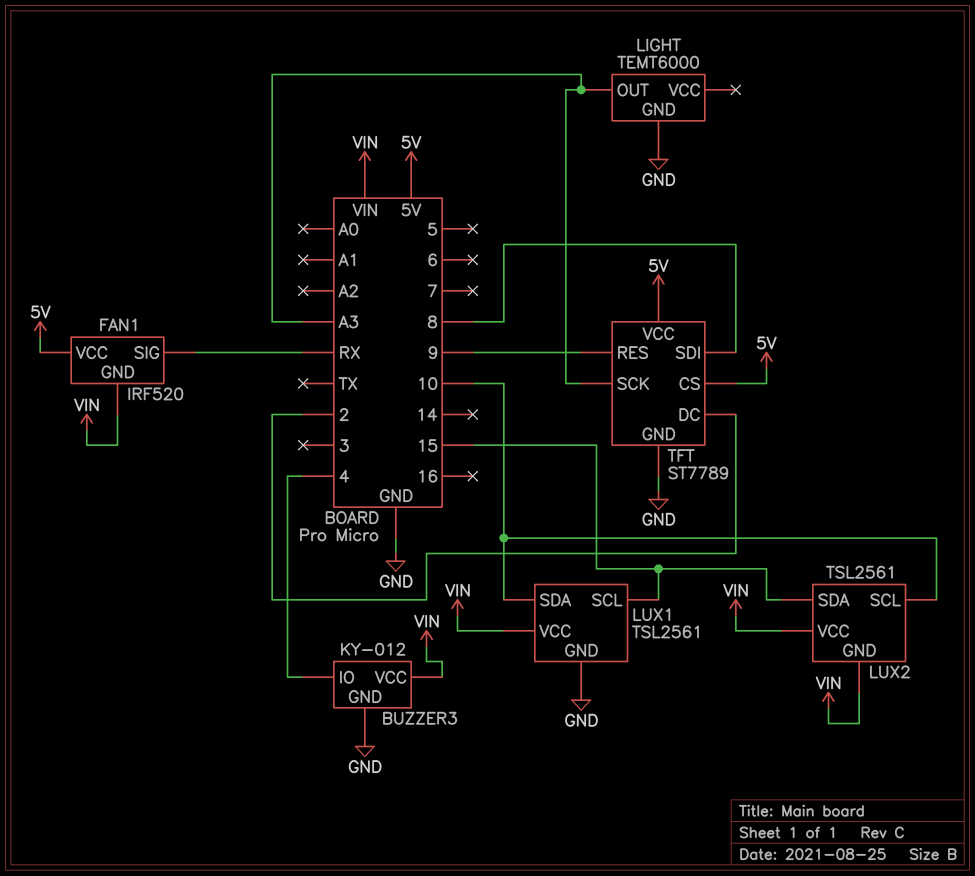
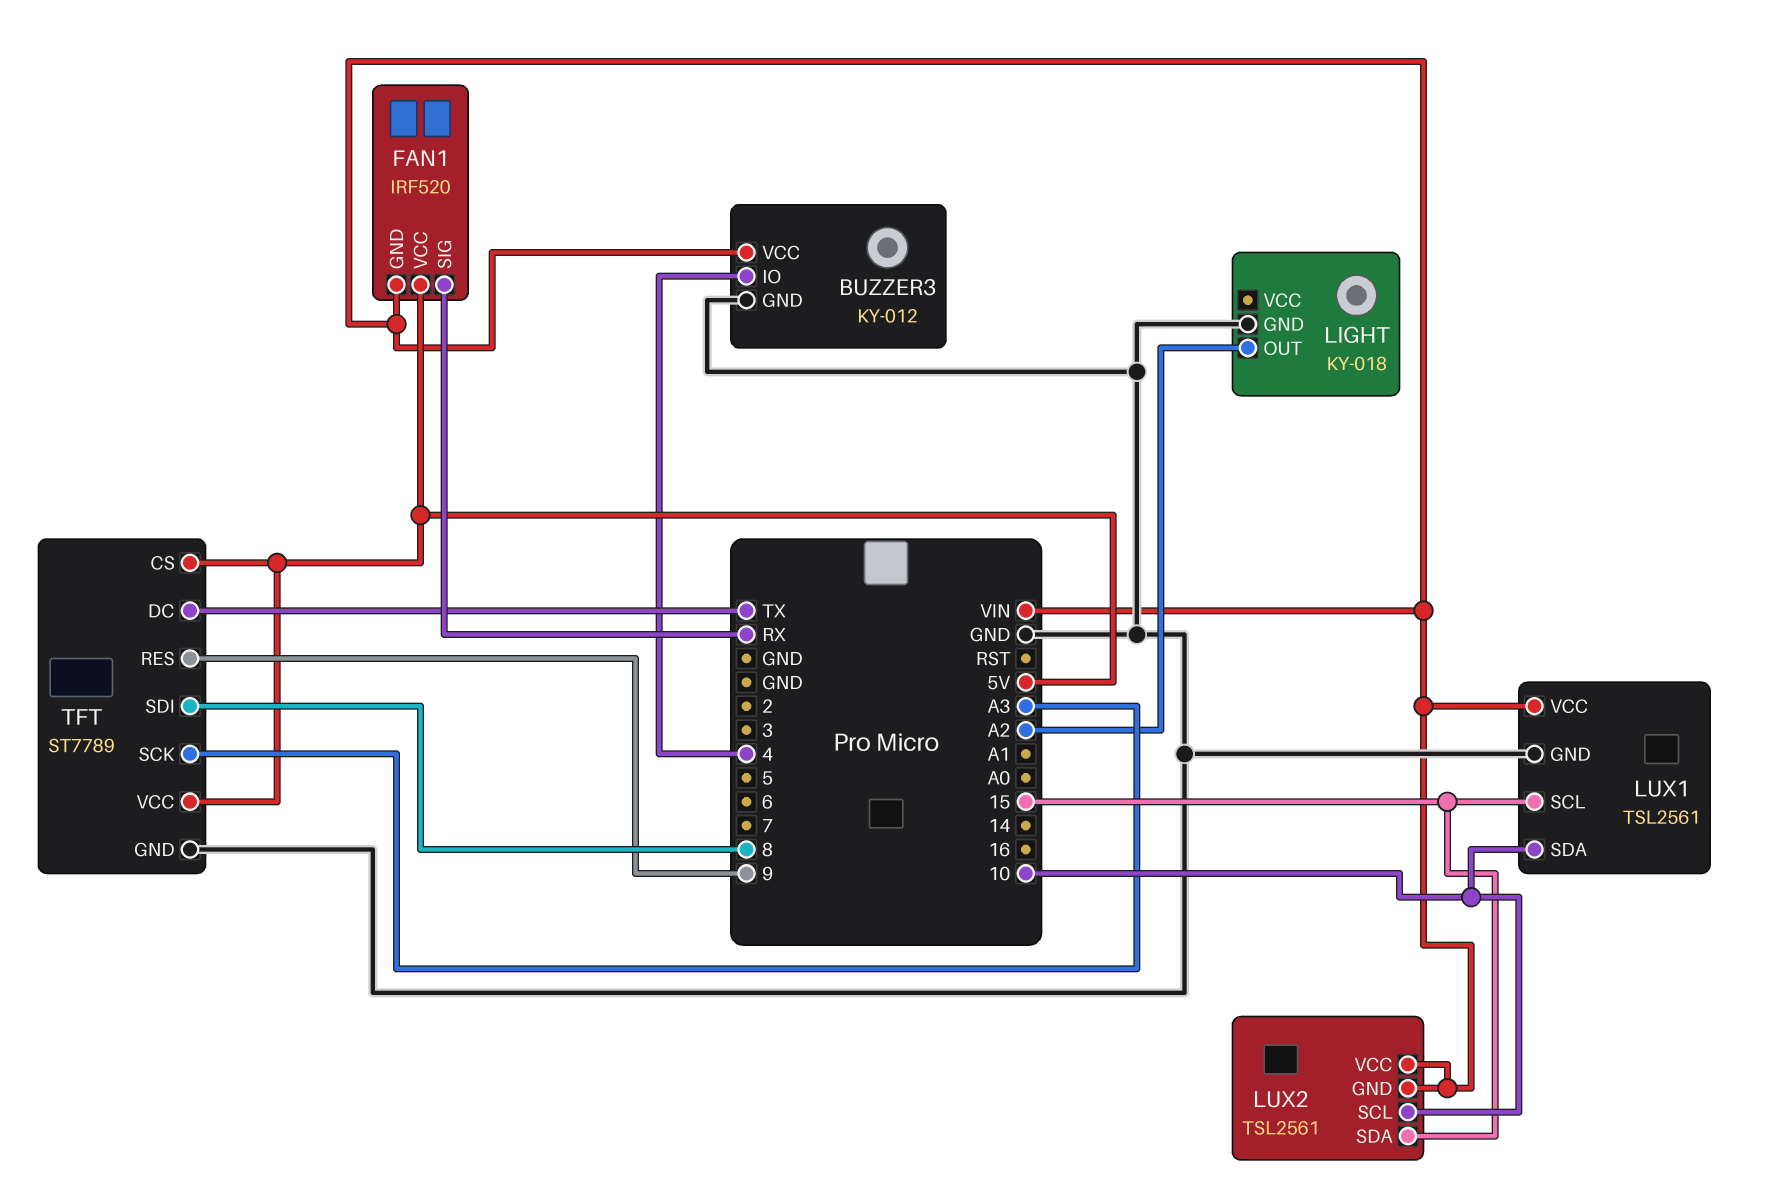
LIGHT: TEMT6000 -> KY-018
LIGHT pin OUT: A3 -> A2
TFT pin DC: 2 -> TX

